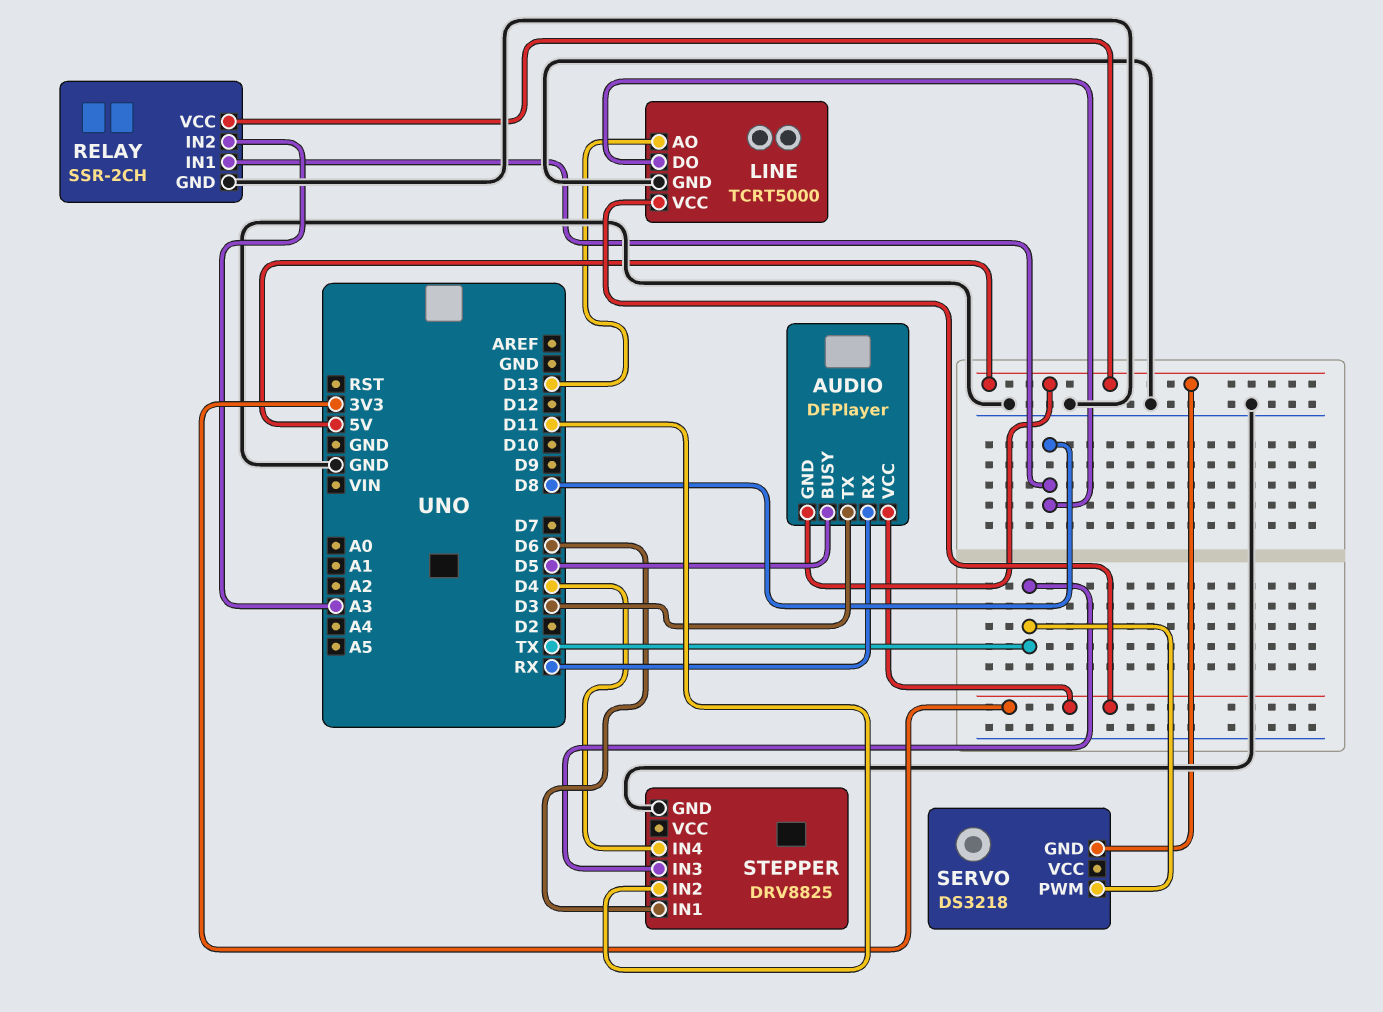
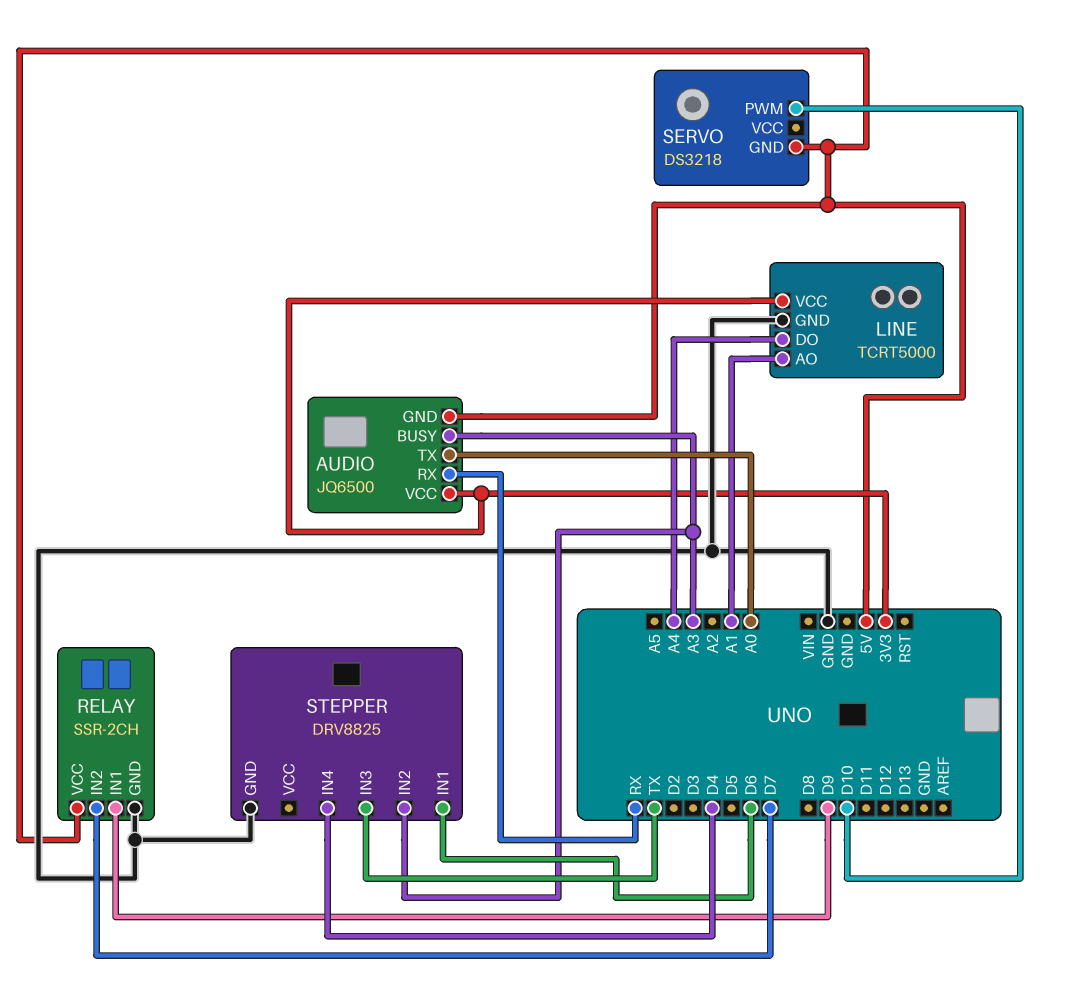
AUDIO: DFPlayer -> JQ6500
AUDIO pin BUSY: D5 -> A3
AUDIO pin TX: D3 -> A0
LINE pin AO: D13 -> A1
LINE pin DO: D8 -> A4
RELAY pin IN1: D8 -> D9
RELAY pin IN2: A3 -> D7
SERVO pin PWM: TX -> D10
STEPPER pin IN2: D11 -> A3

